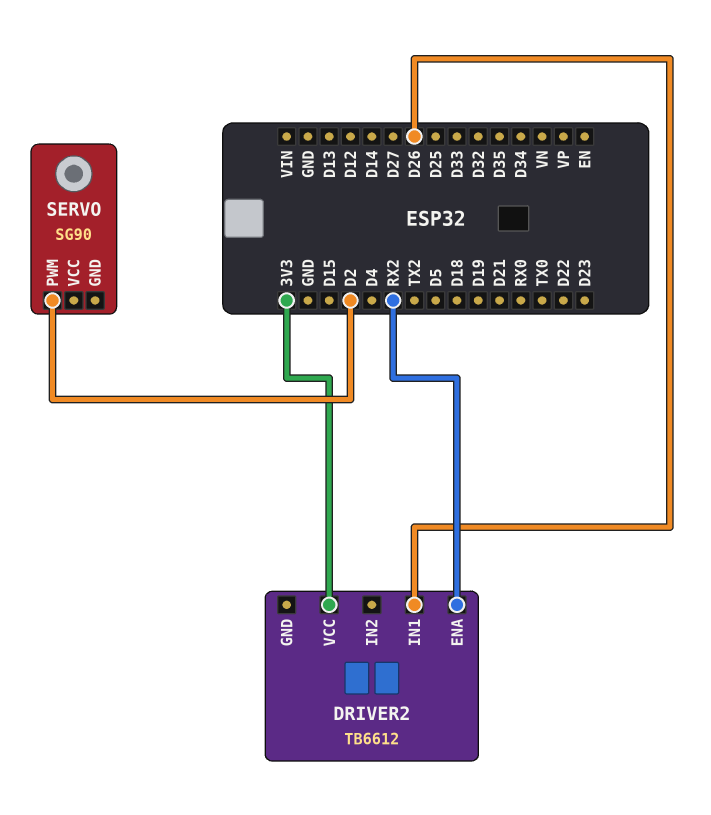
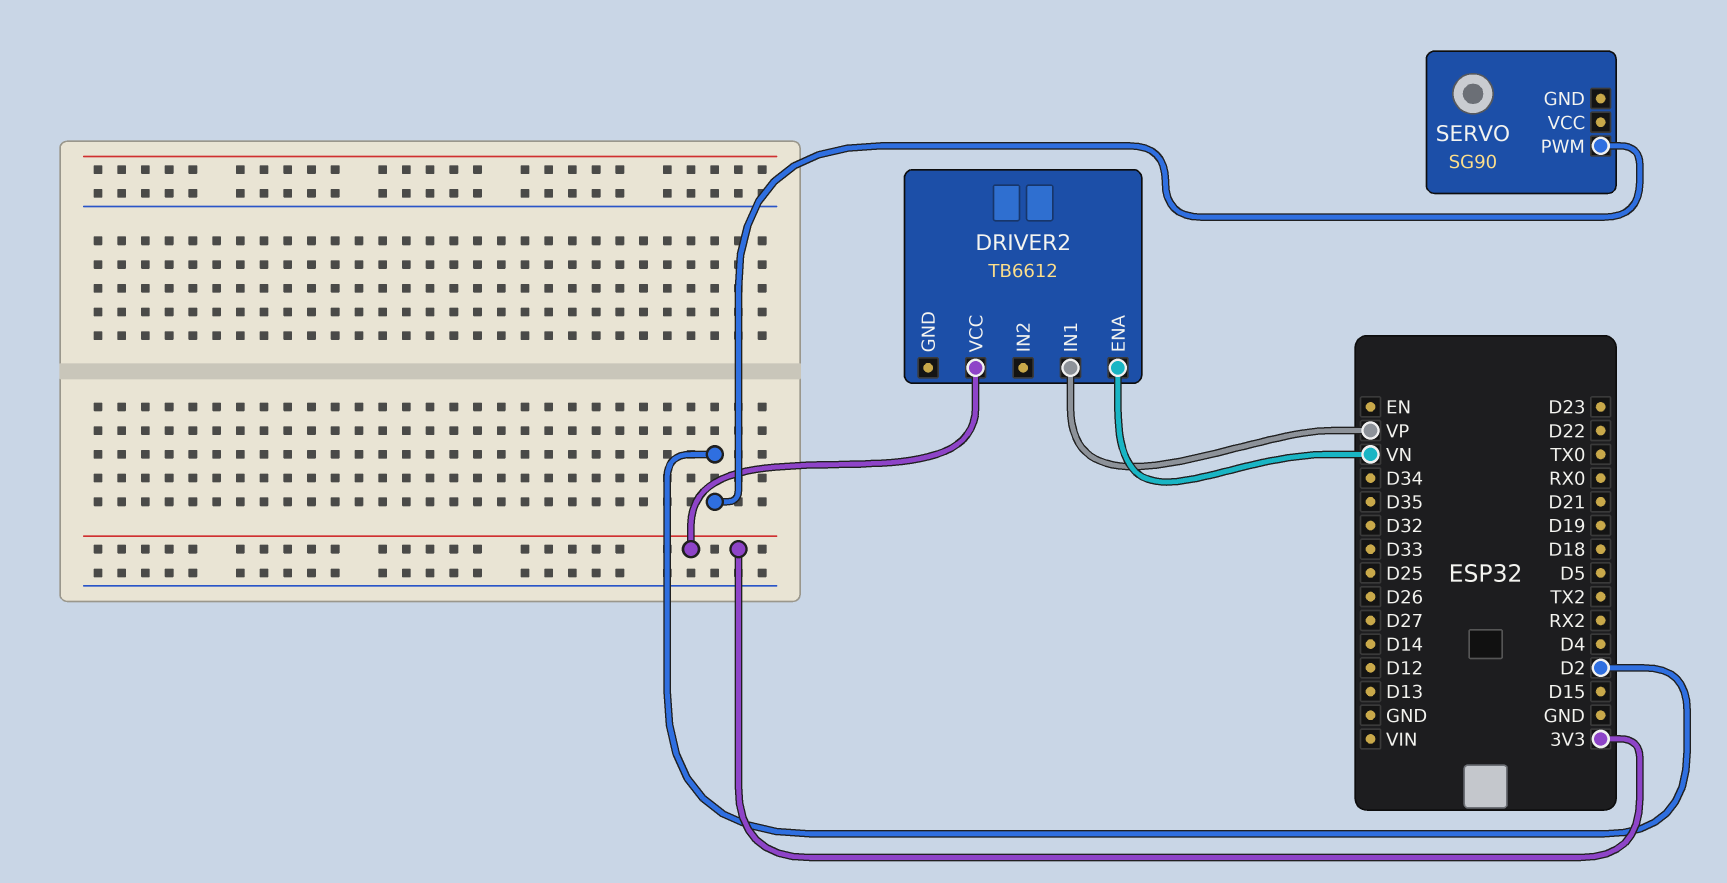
DRIVER2 pin ENA: RX2 -> VN
DRIVER2 pin IN1: D26 -> VP

